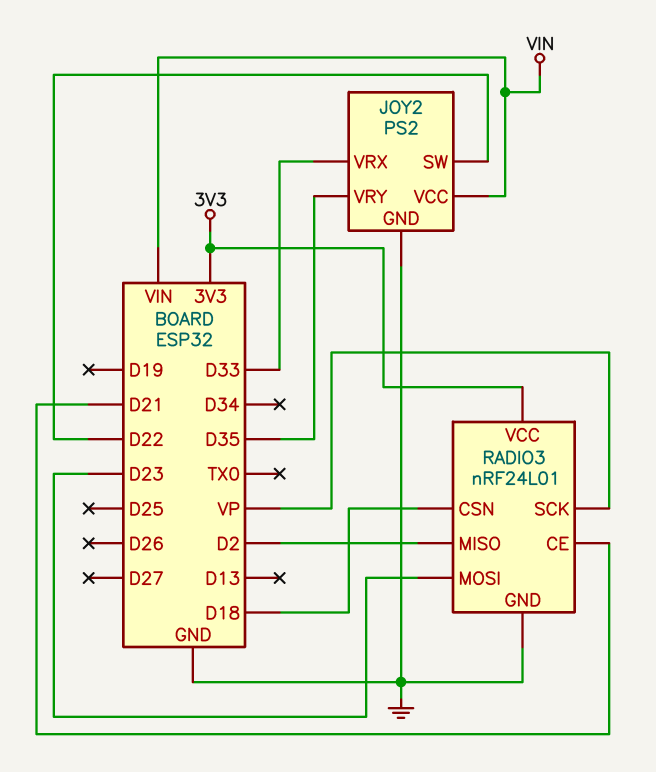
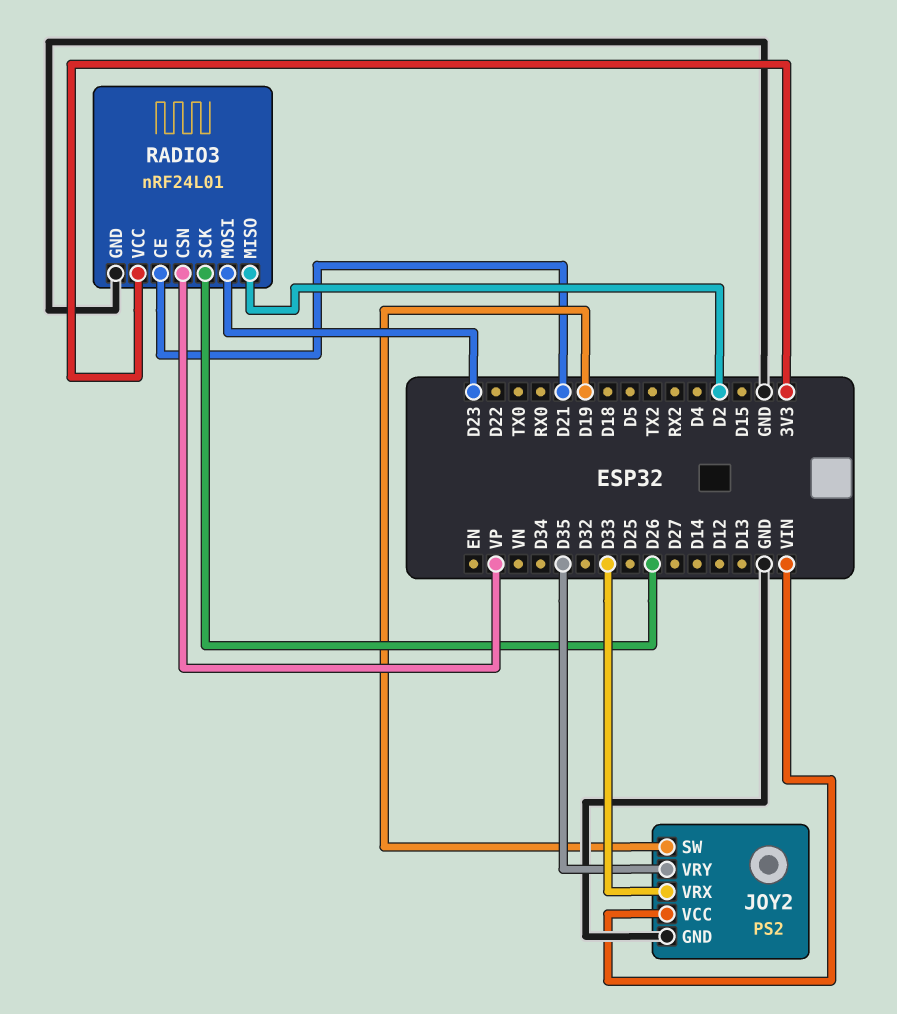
JOY2 pin SW: D22 -> D19
RADIO3 pin CSN: D18 -> VP
RADIO3 pin SCK: VP -> D26

